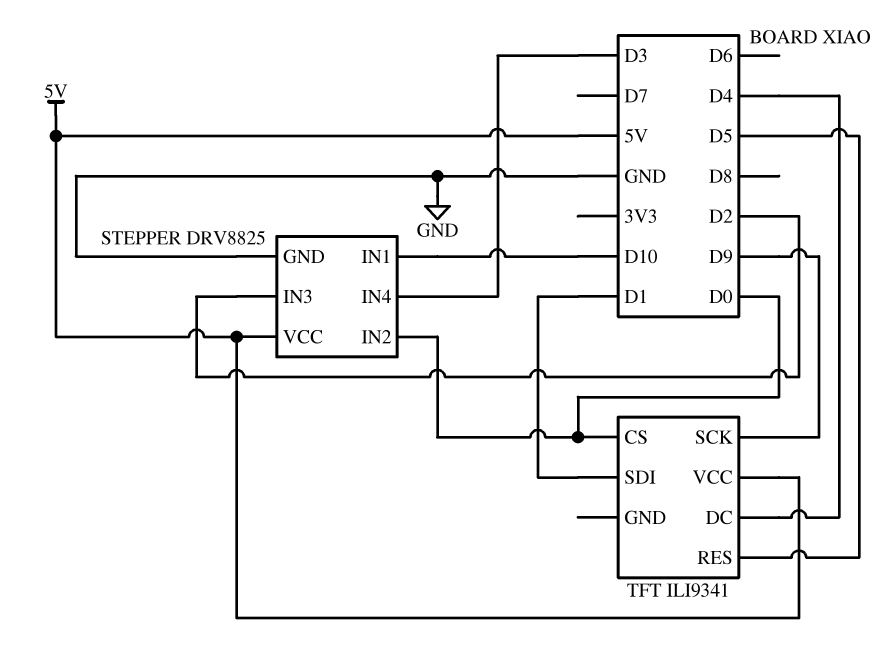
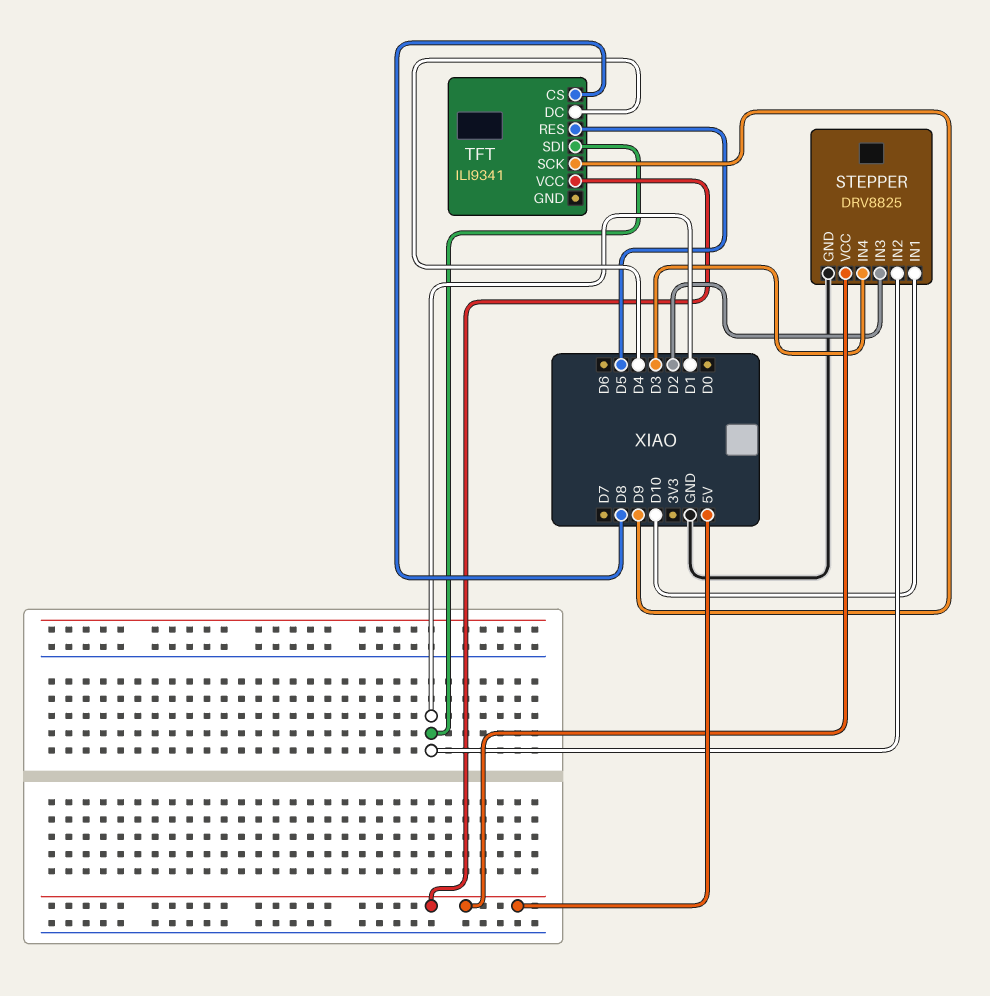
STEPPER pin IN2: D0 -> D1
TFT pin CS: D0 -> D8

